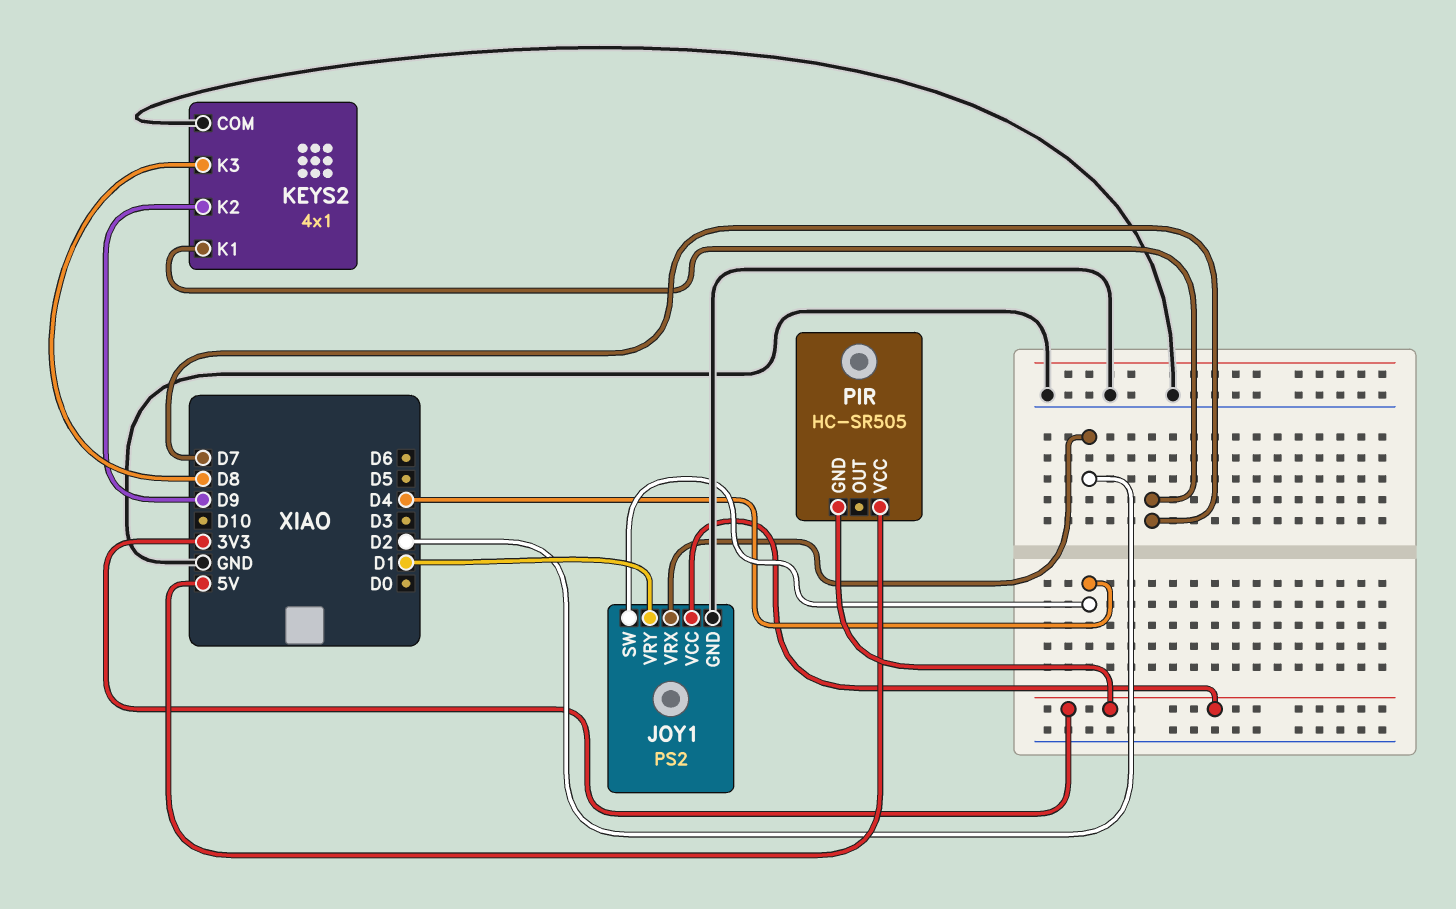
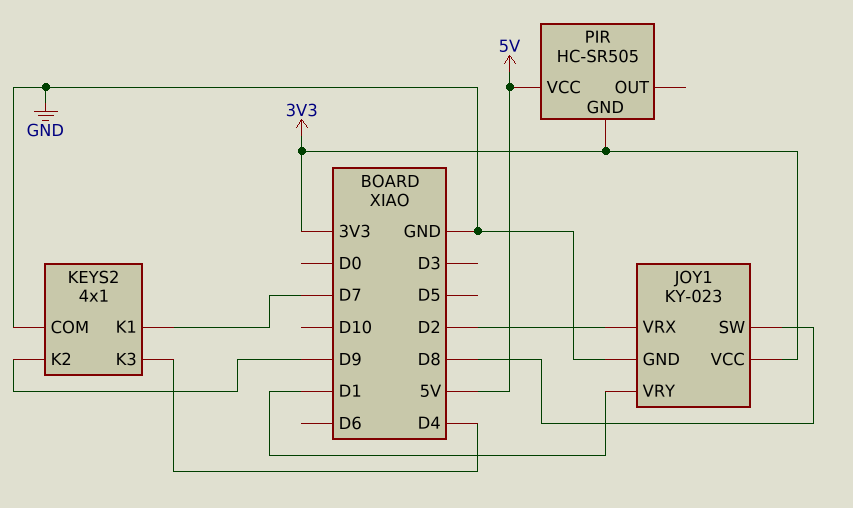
JOY1: PS2 -> KY-023
JOY1 pin SW: D4 -> D8
KEYS2 pin K3: D8 -> D4

